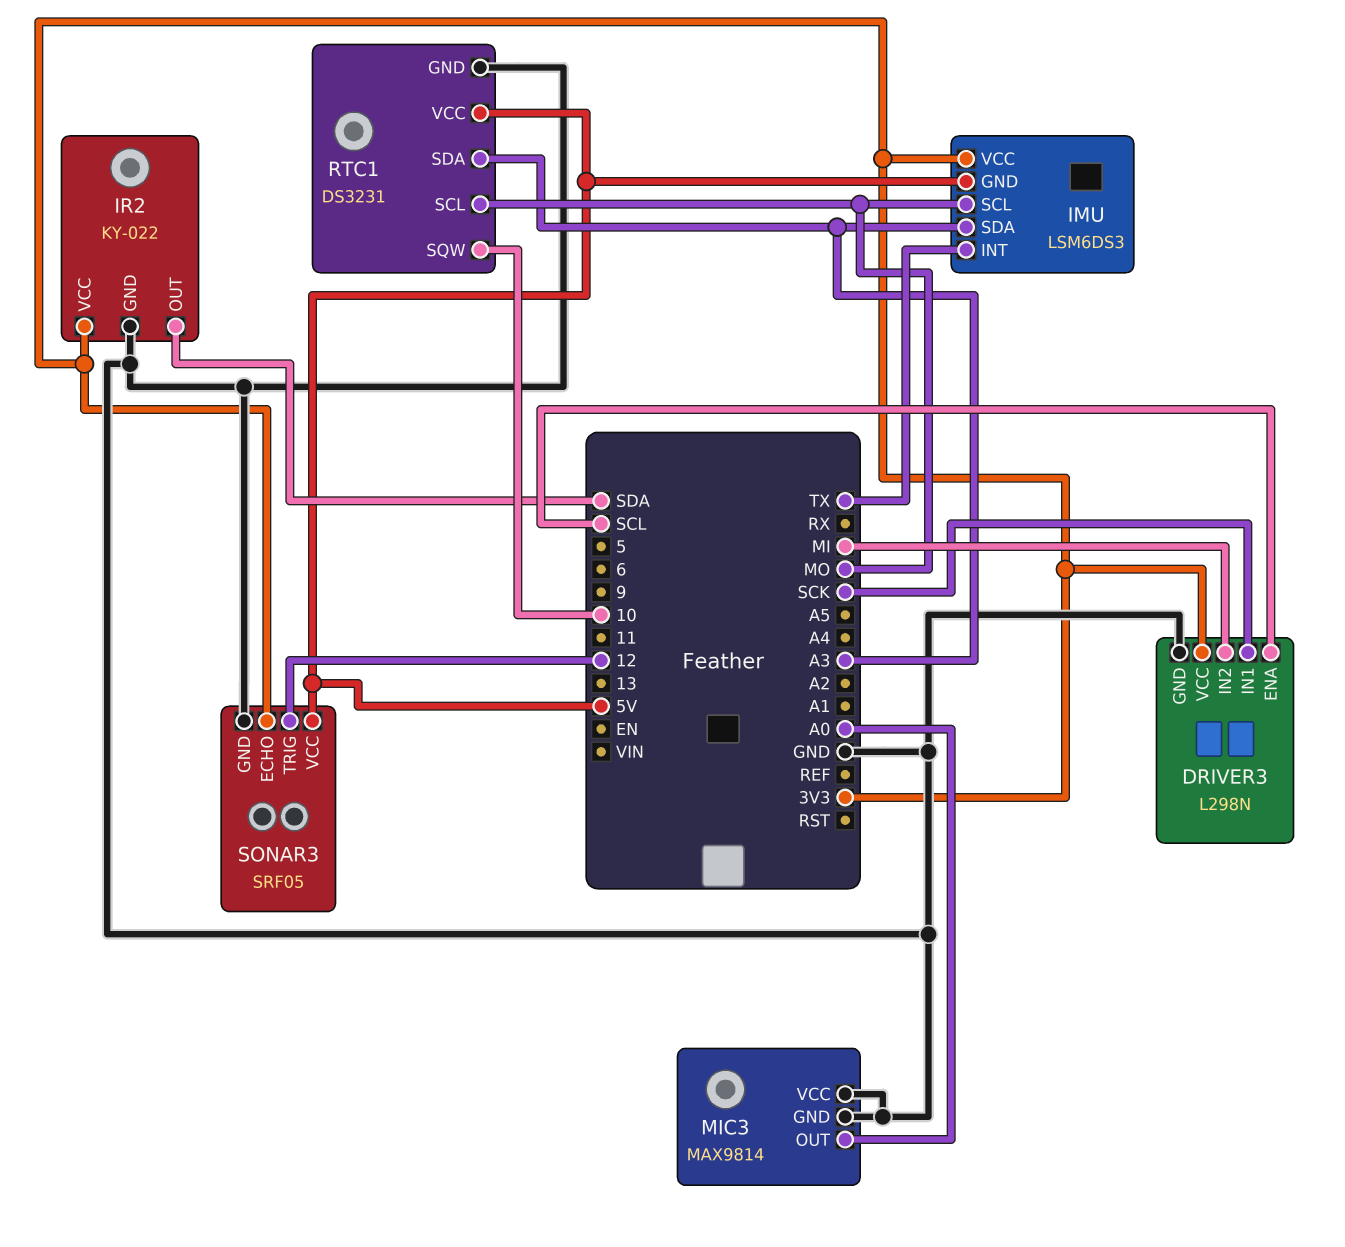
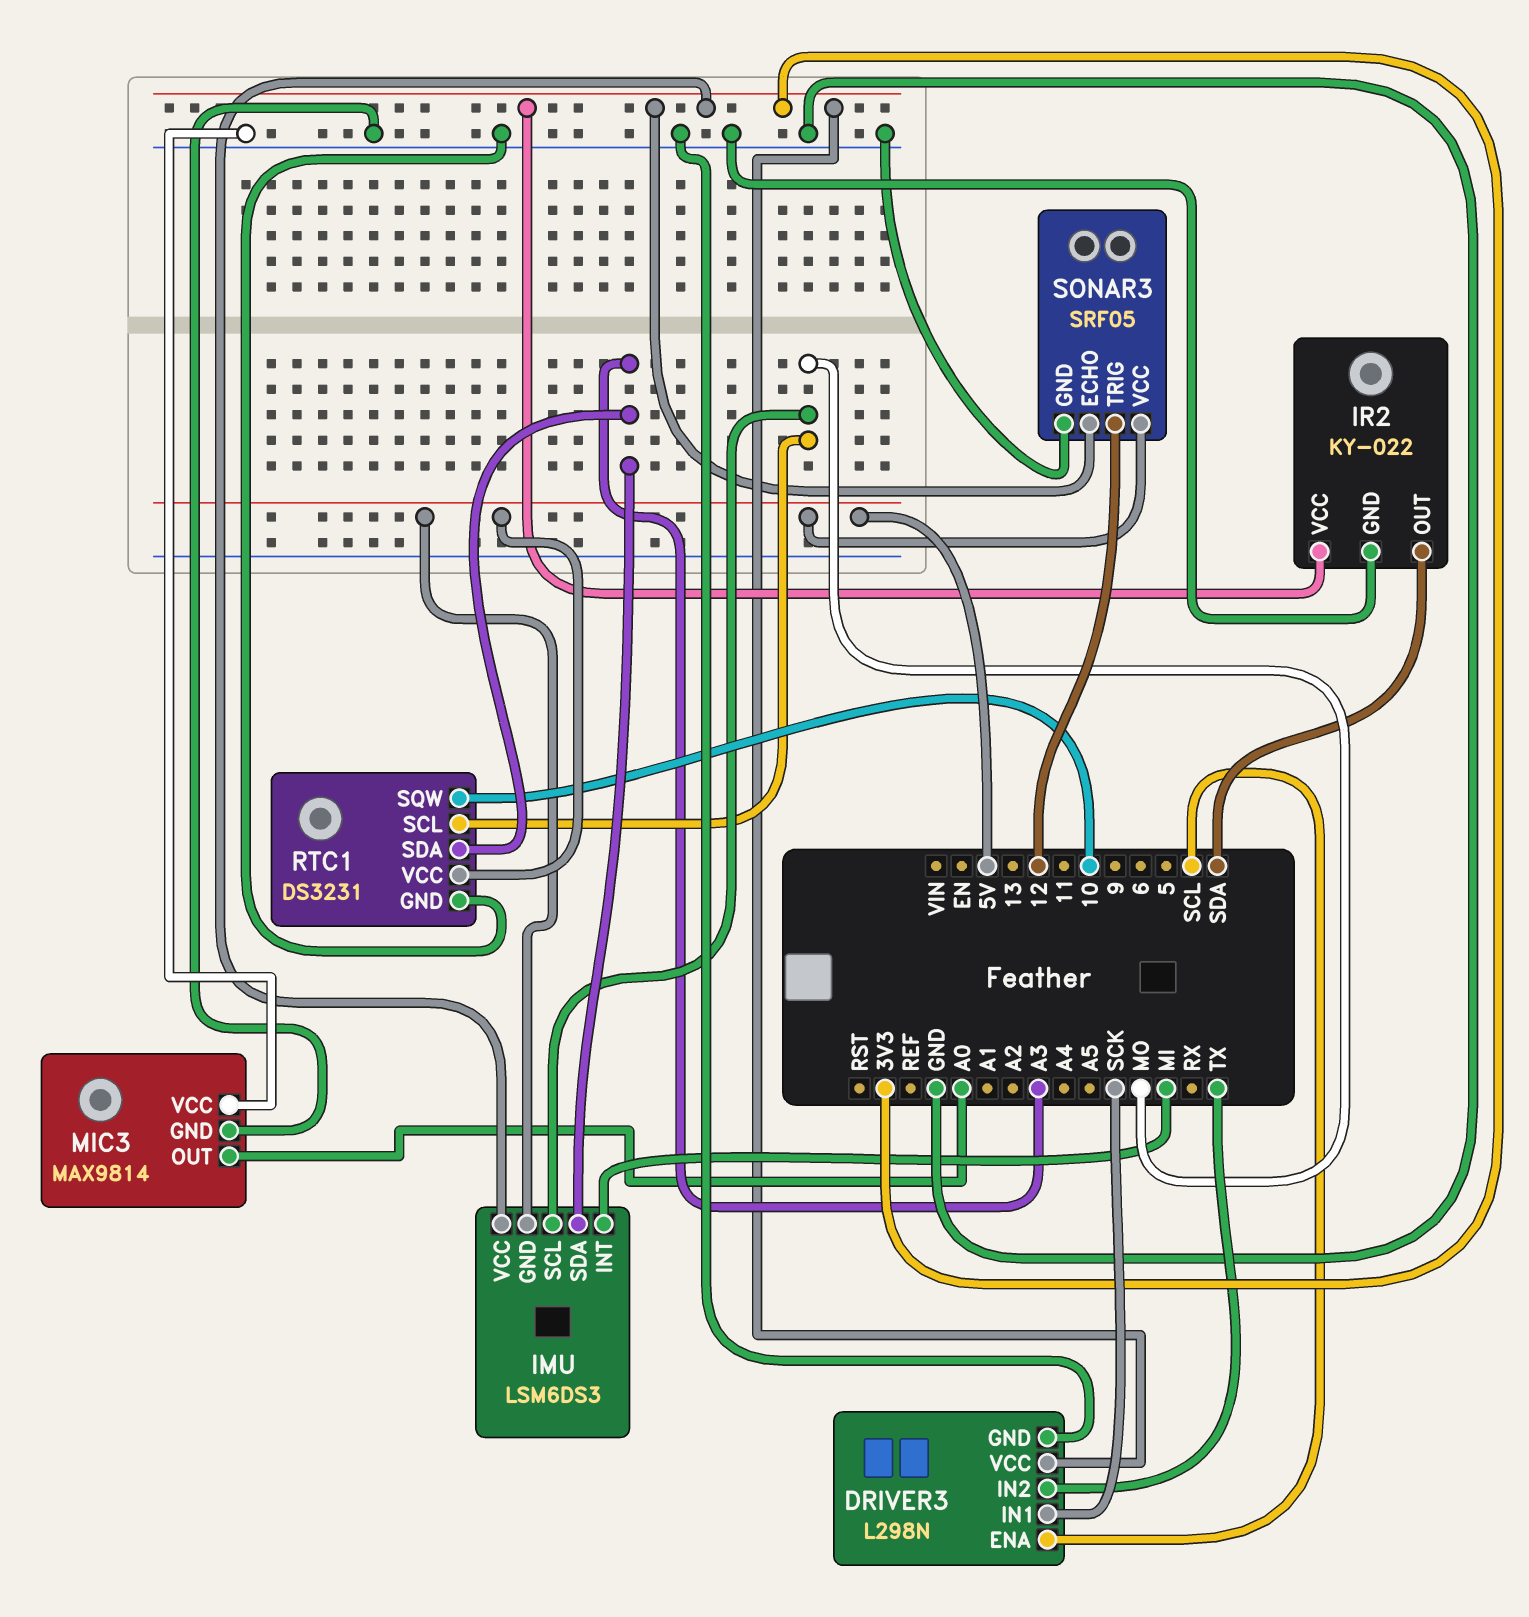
DRIVER3 pin IN2: MI -> TX
IMU pin INT: TX -> MI

